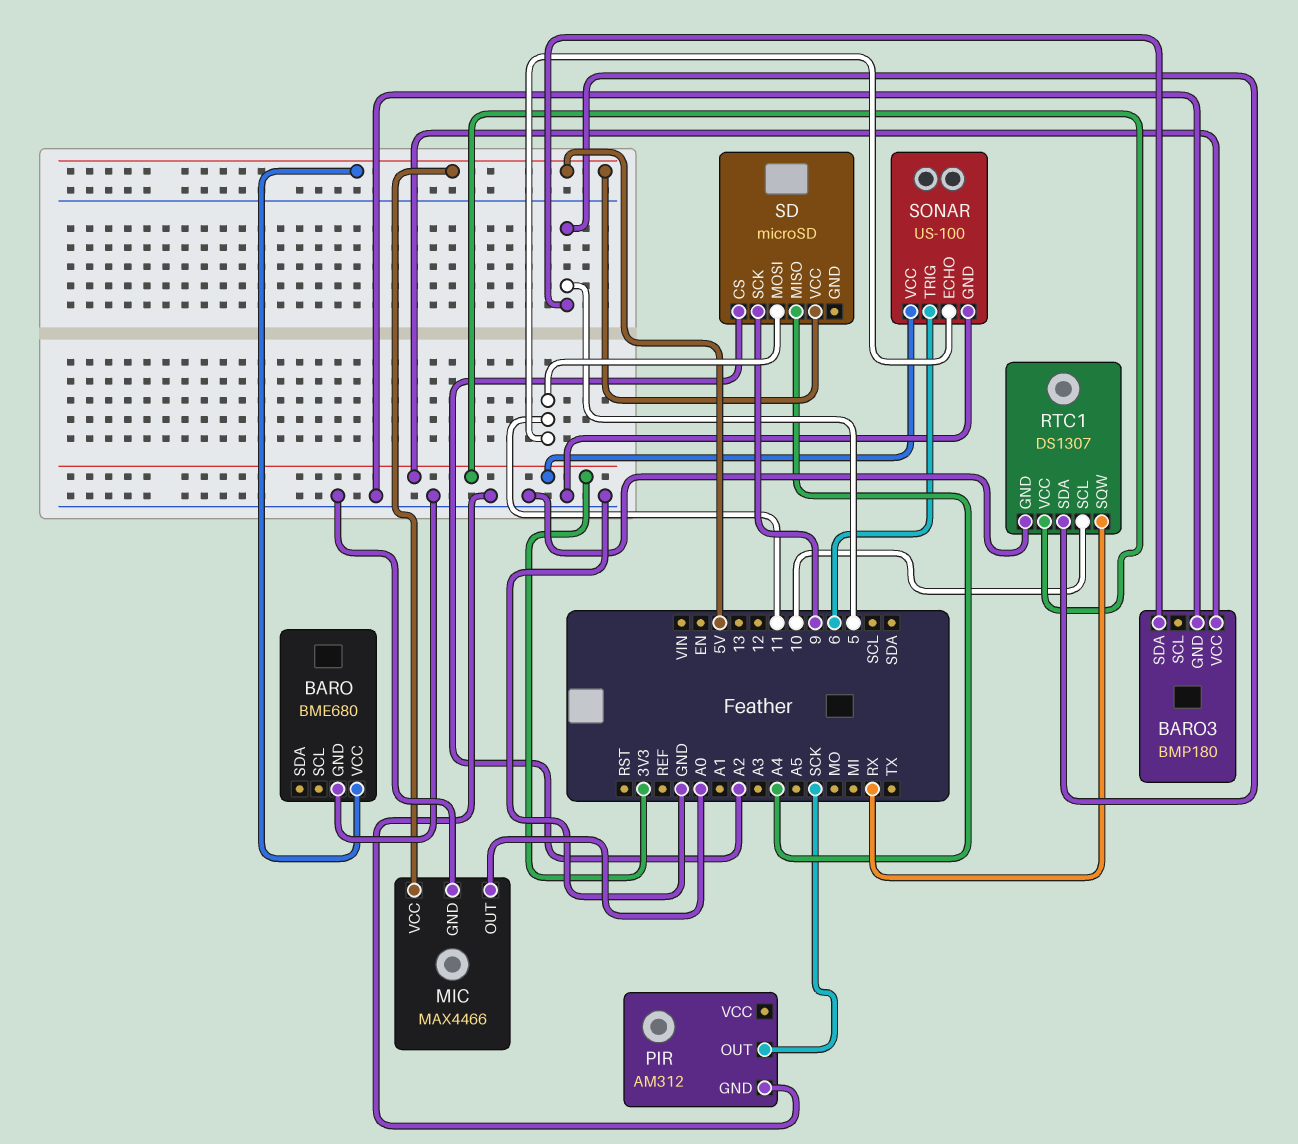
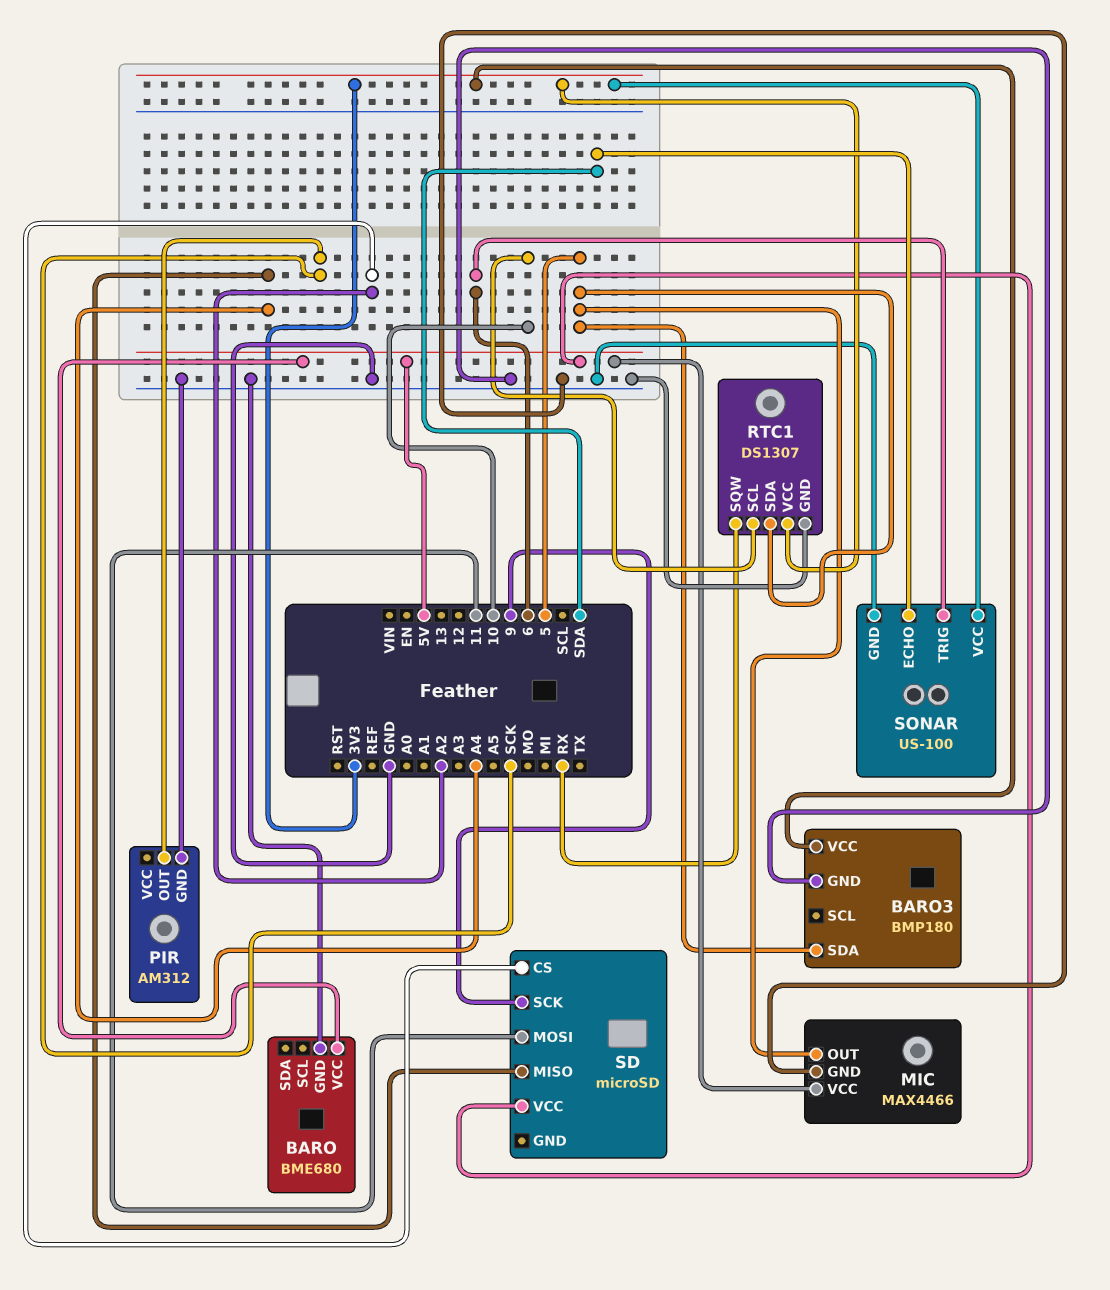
MIC pin OUT: A0 -> 5
SONAR pin ECHO: 11 -> SDA

